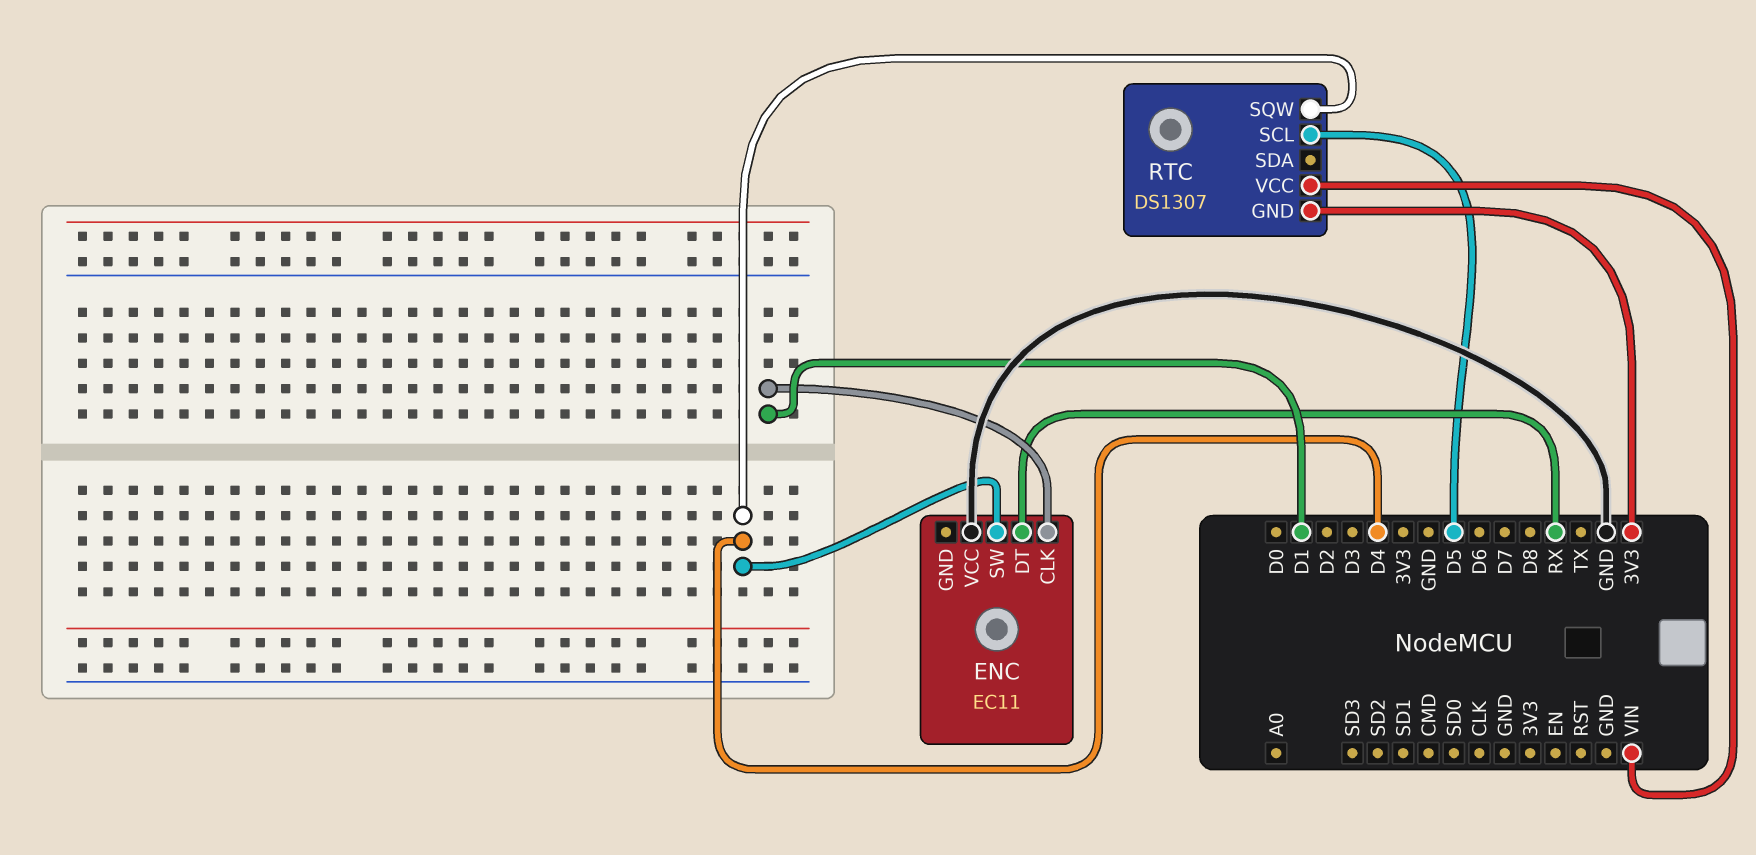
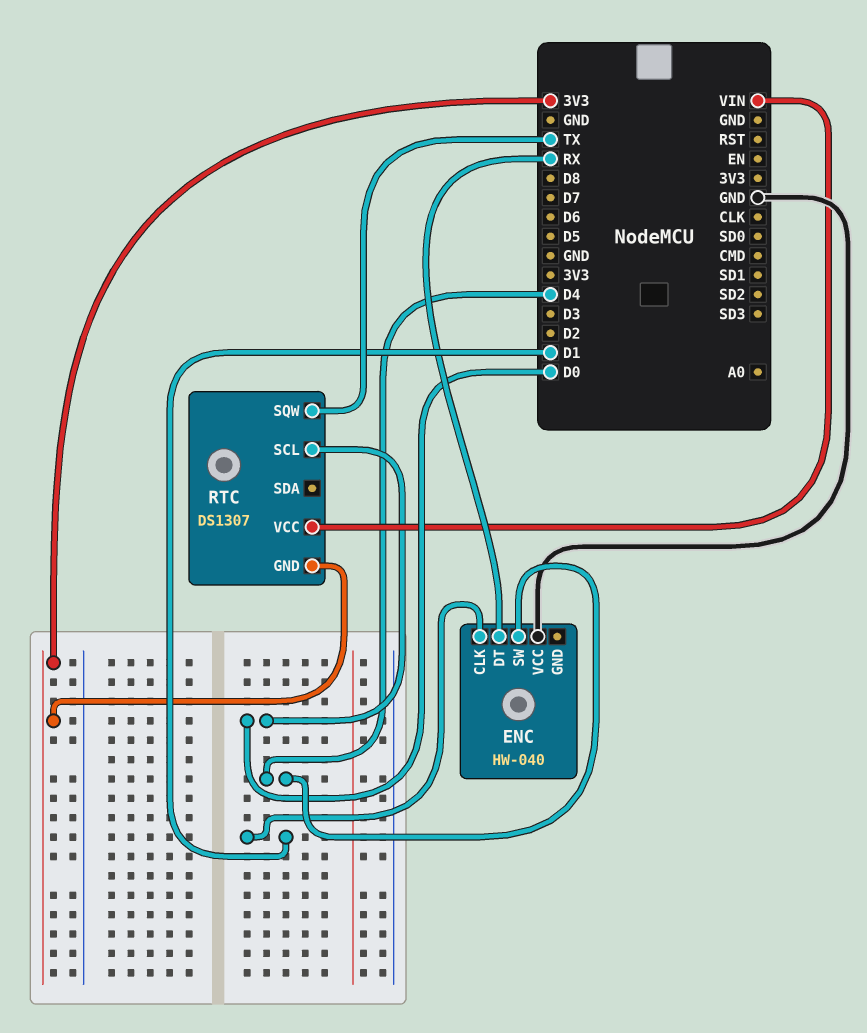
ENC: EC11 -> HW-040
RTC pin SCL: D5 -> D0
RTC pin SQW: D4 -> TX

